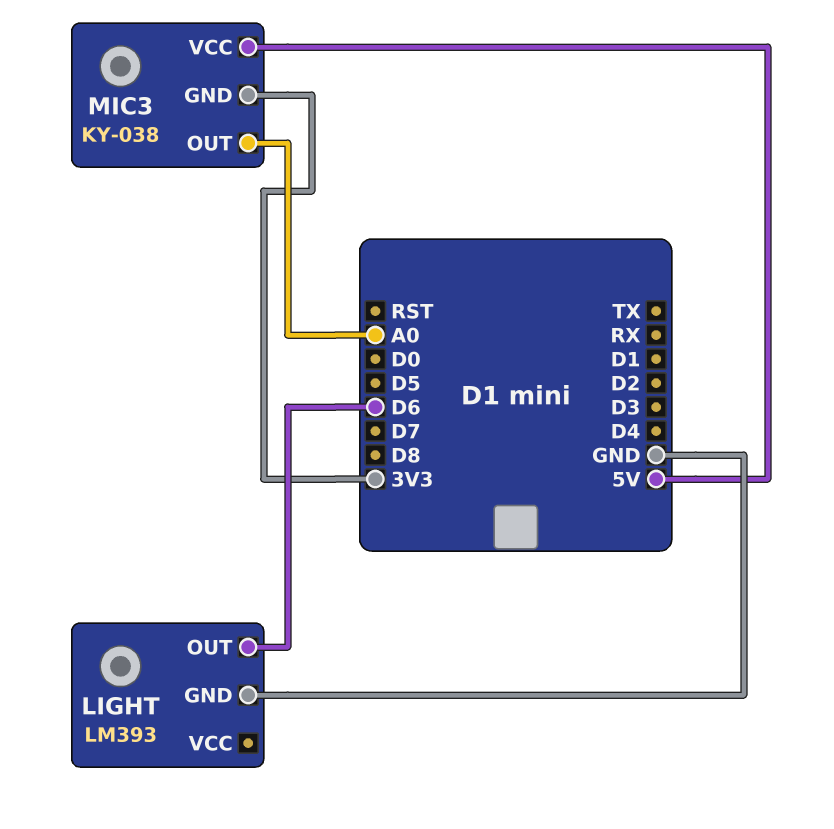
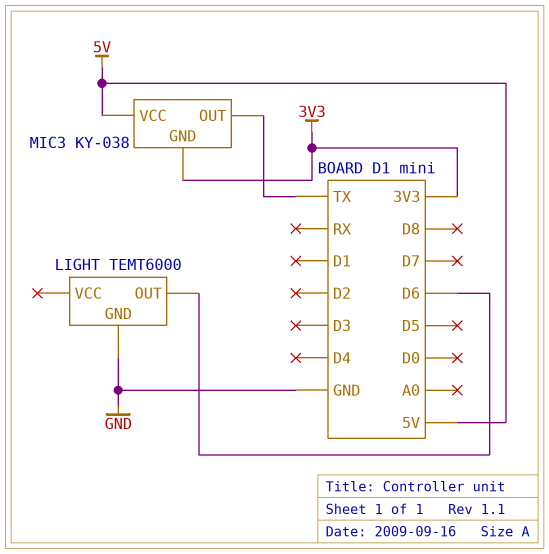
LIGHT: LM393 -> TEMT6000
MIC3 pin OUT: A0 -> TX

